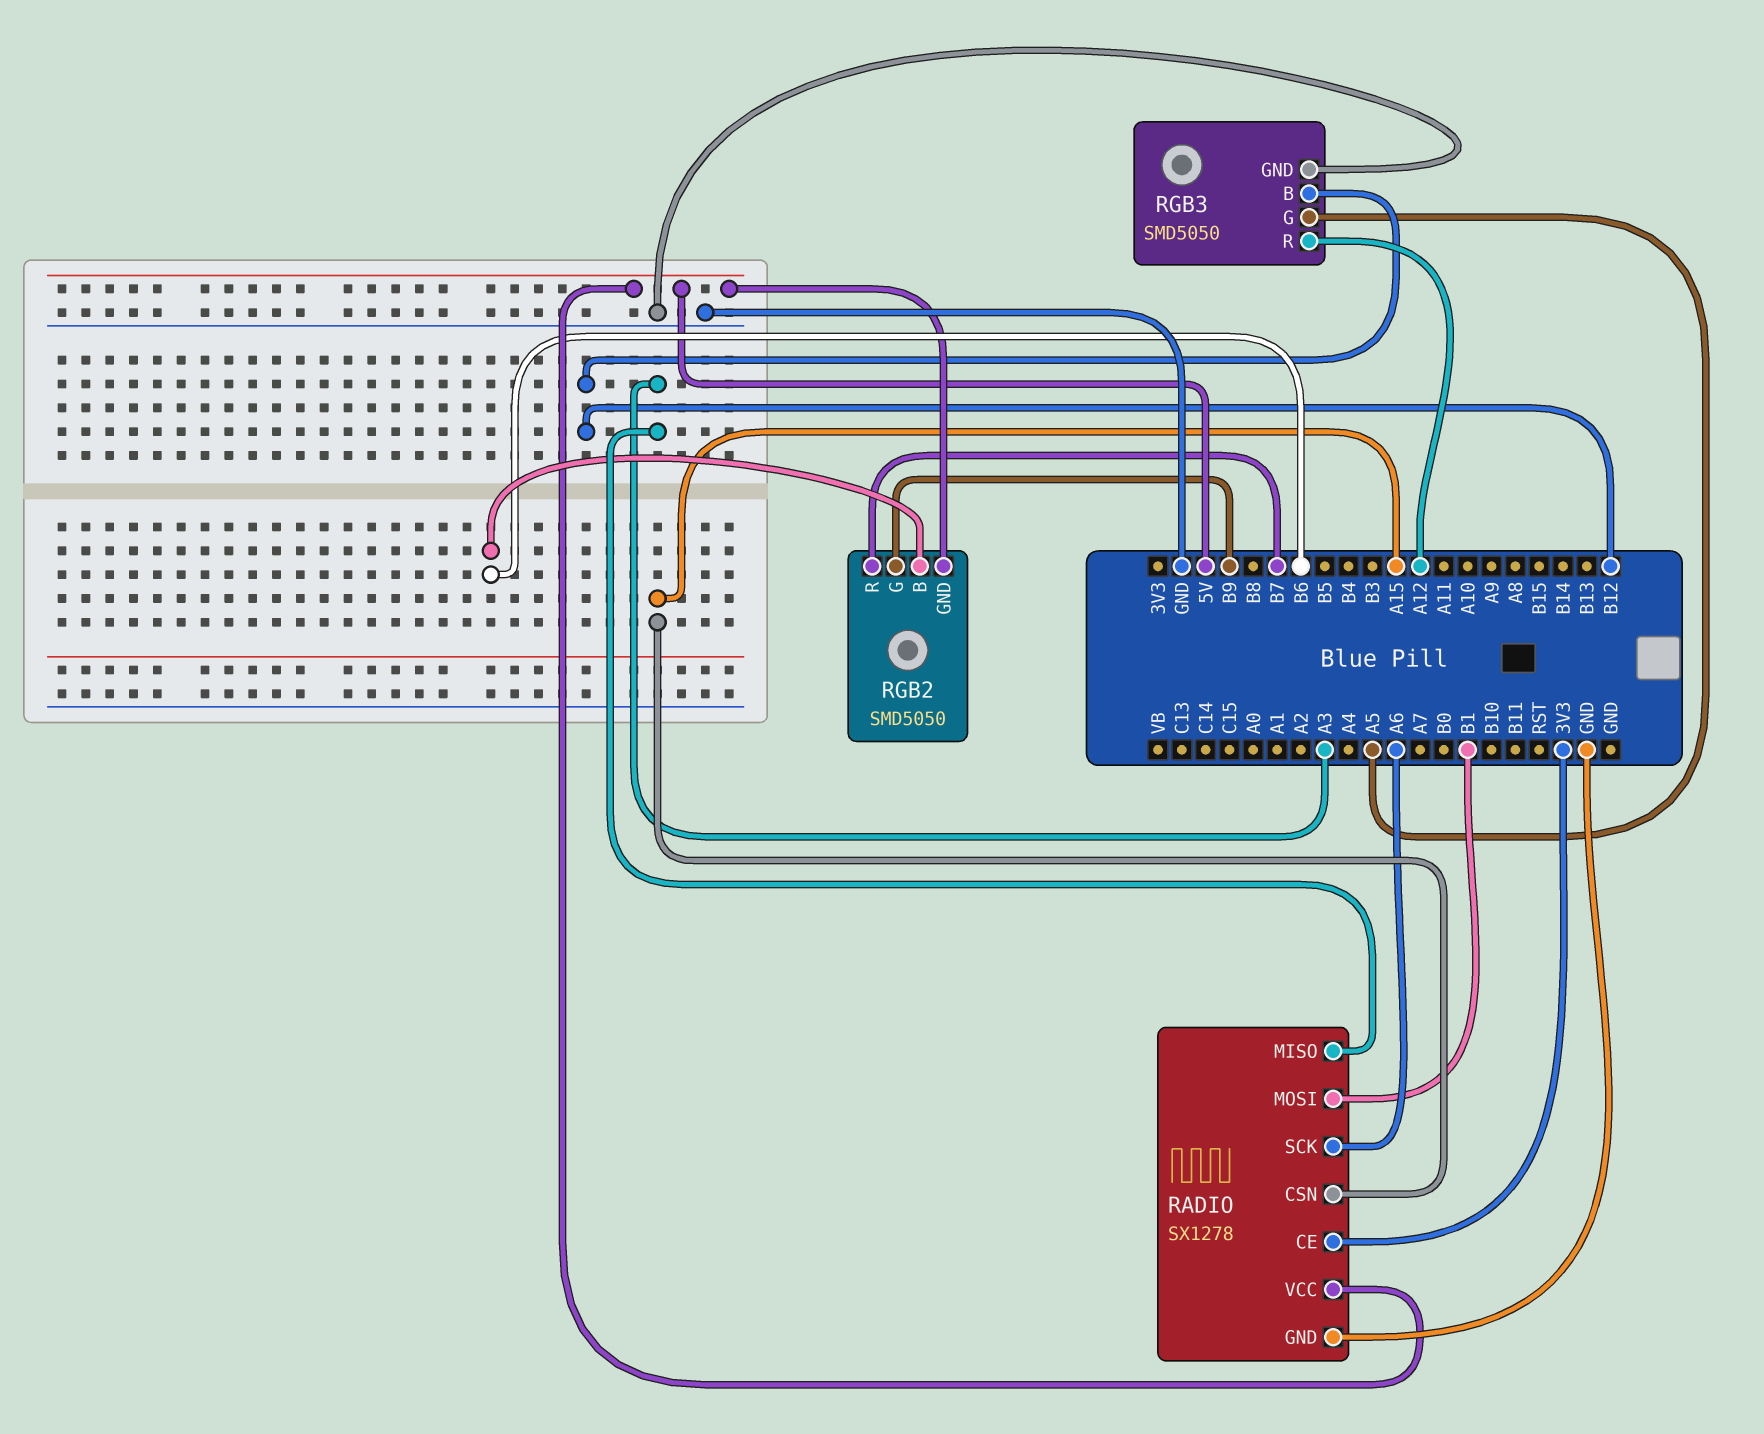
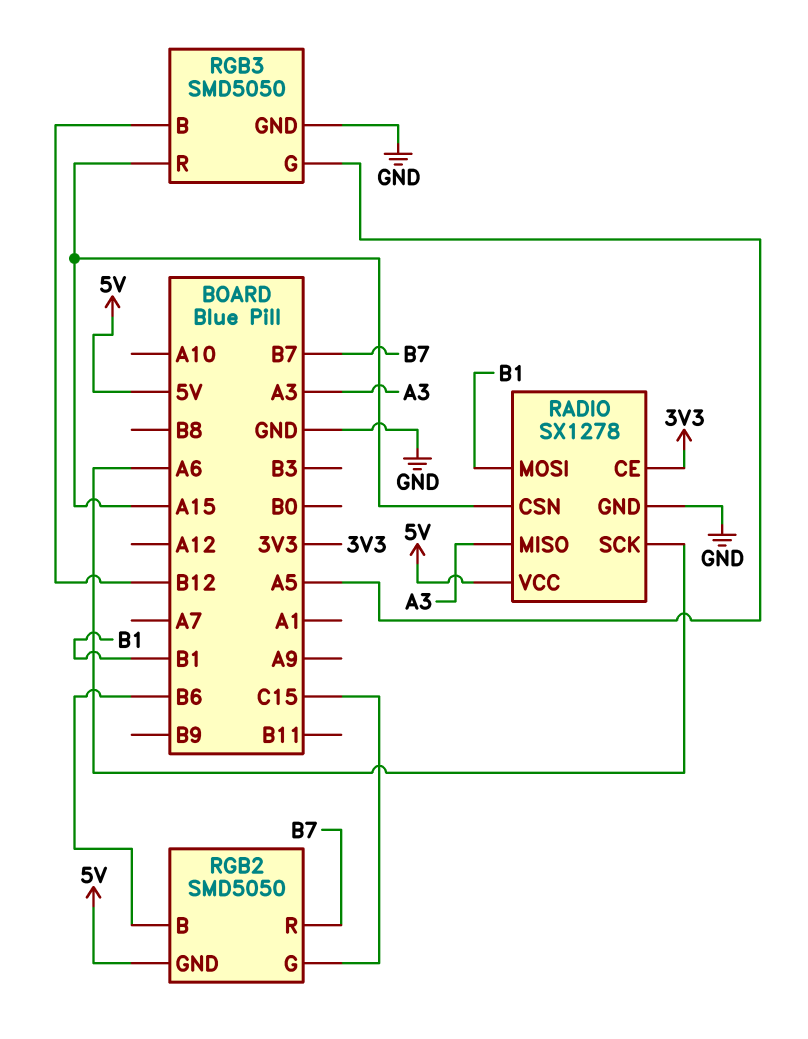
RGB2 pin G: B9 -> C15
RGB3 pin R: A12 -> A15

